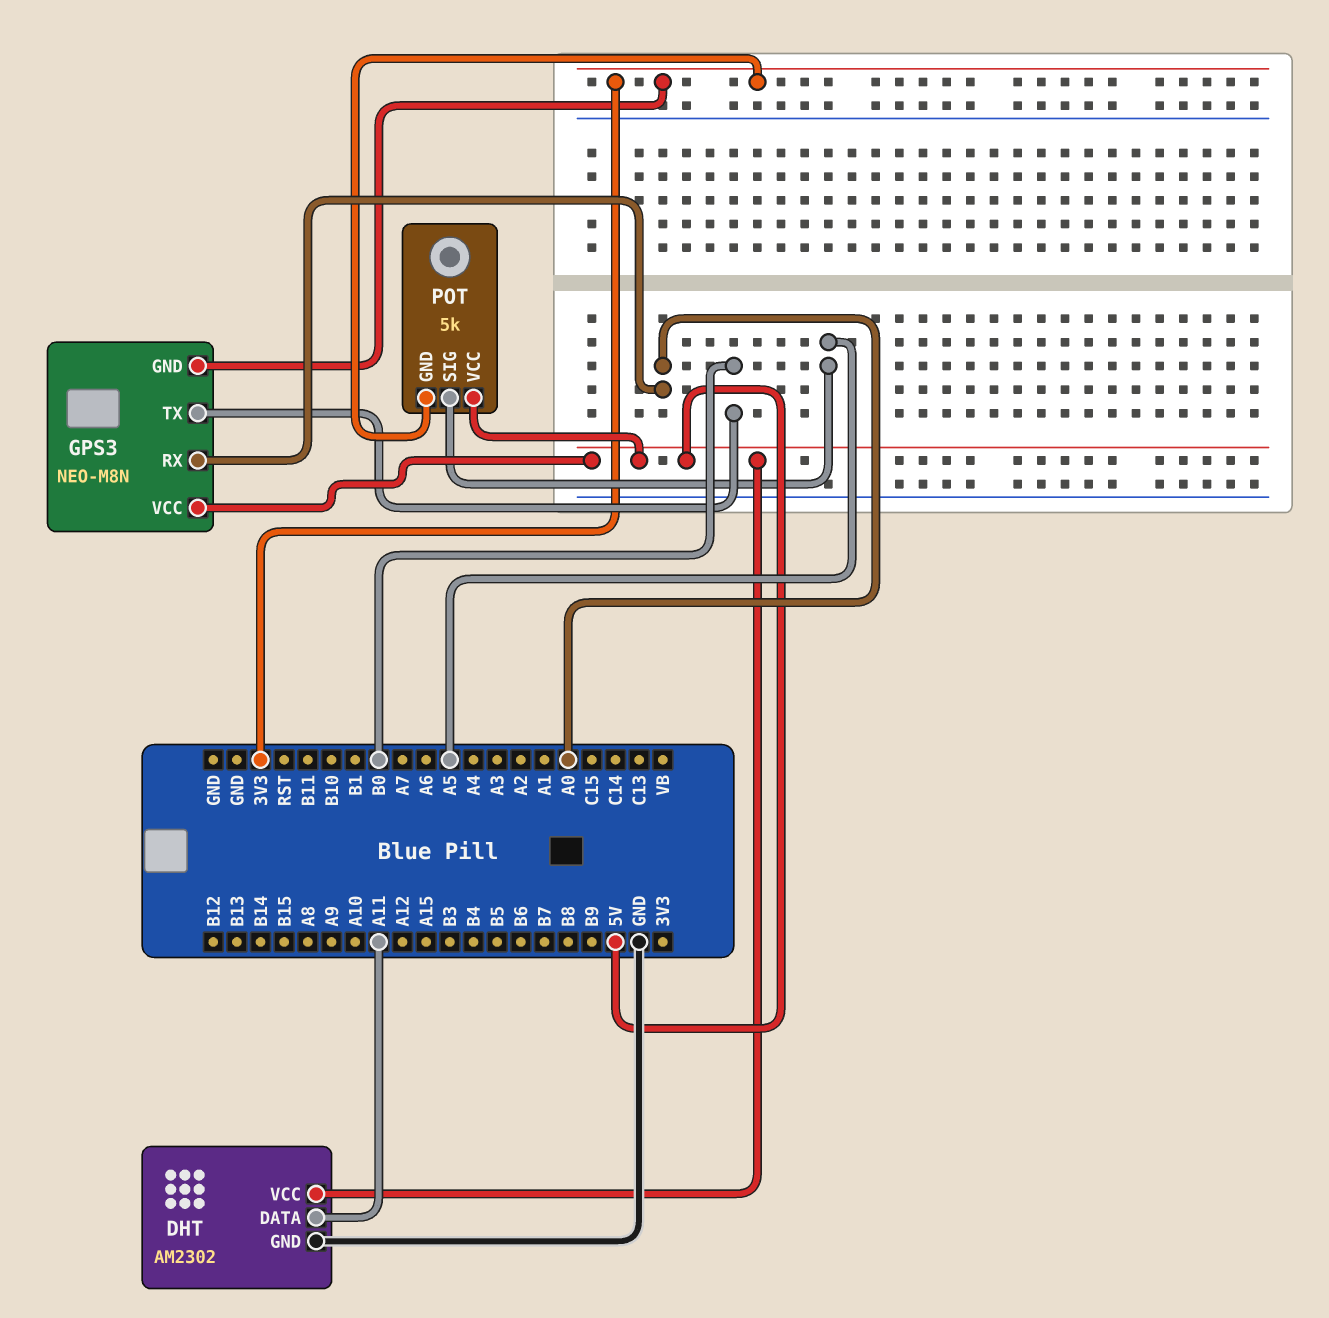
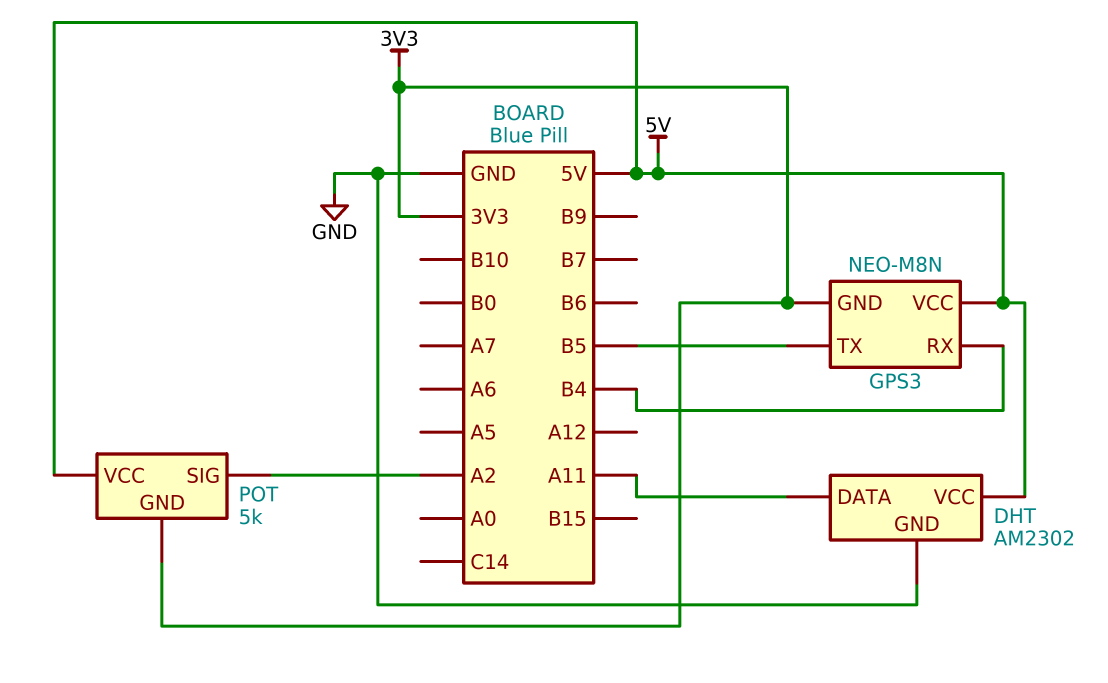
GPS3 pin RX: A0 -> B4
GPS3 pin TX: B0 -> B5
POT pin SIG: A5 -> A2

